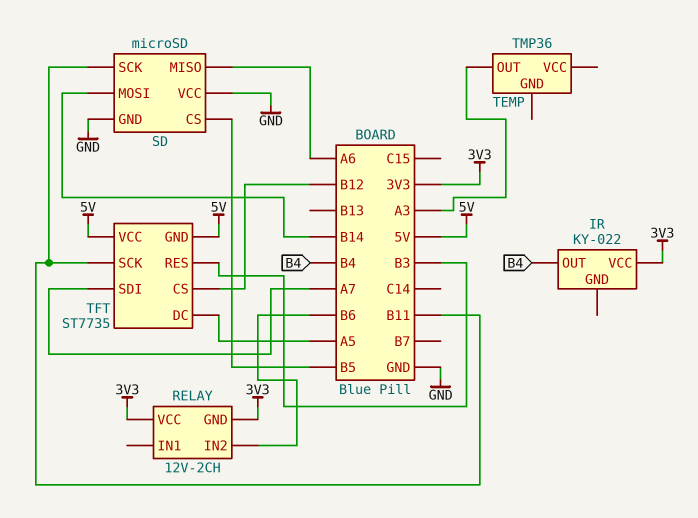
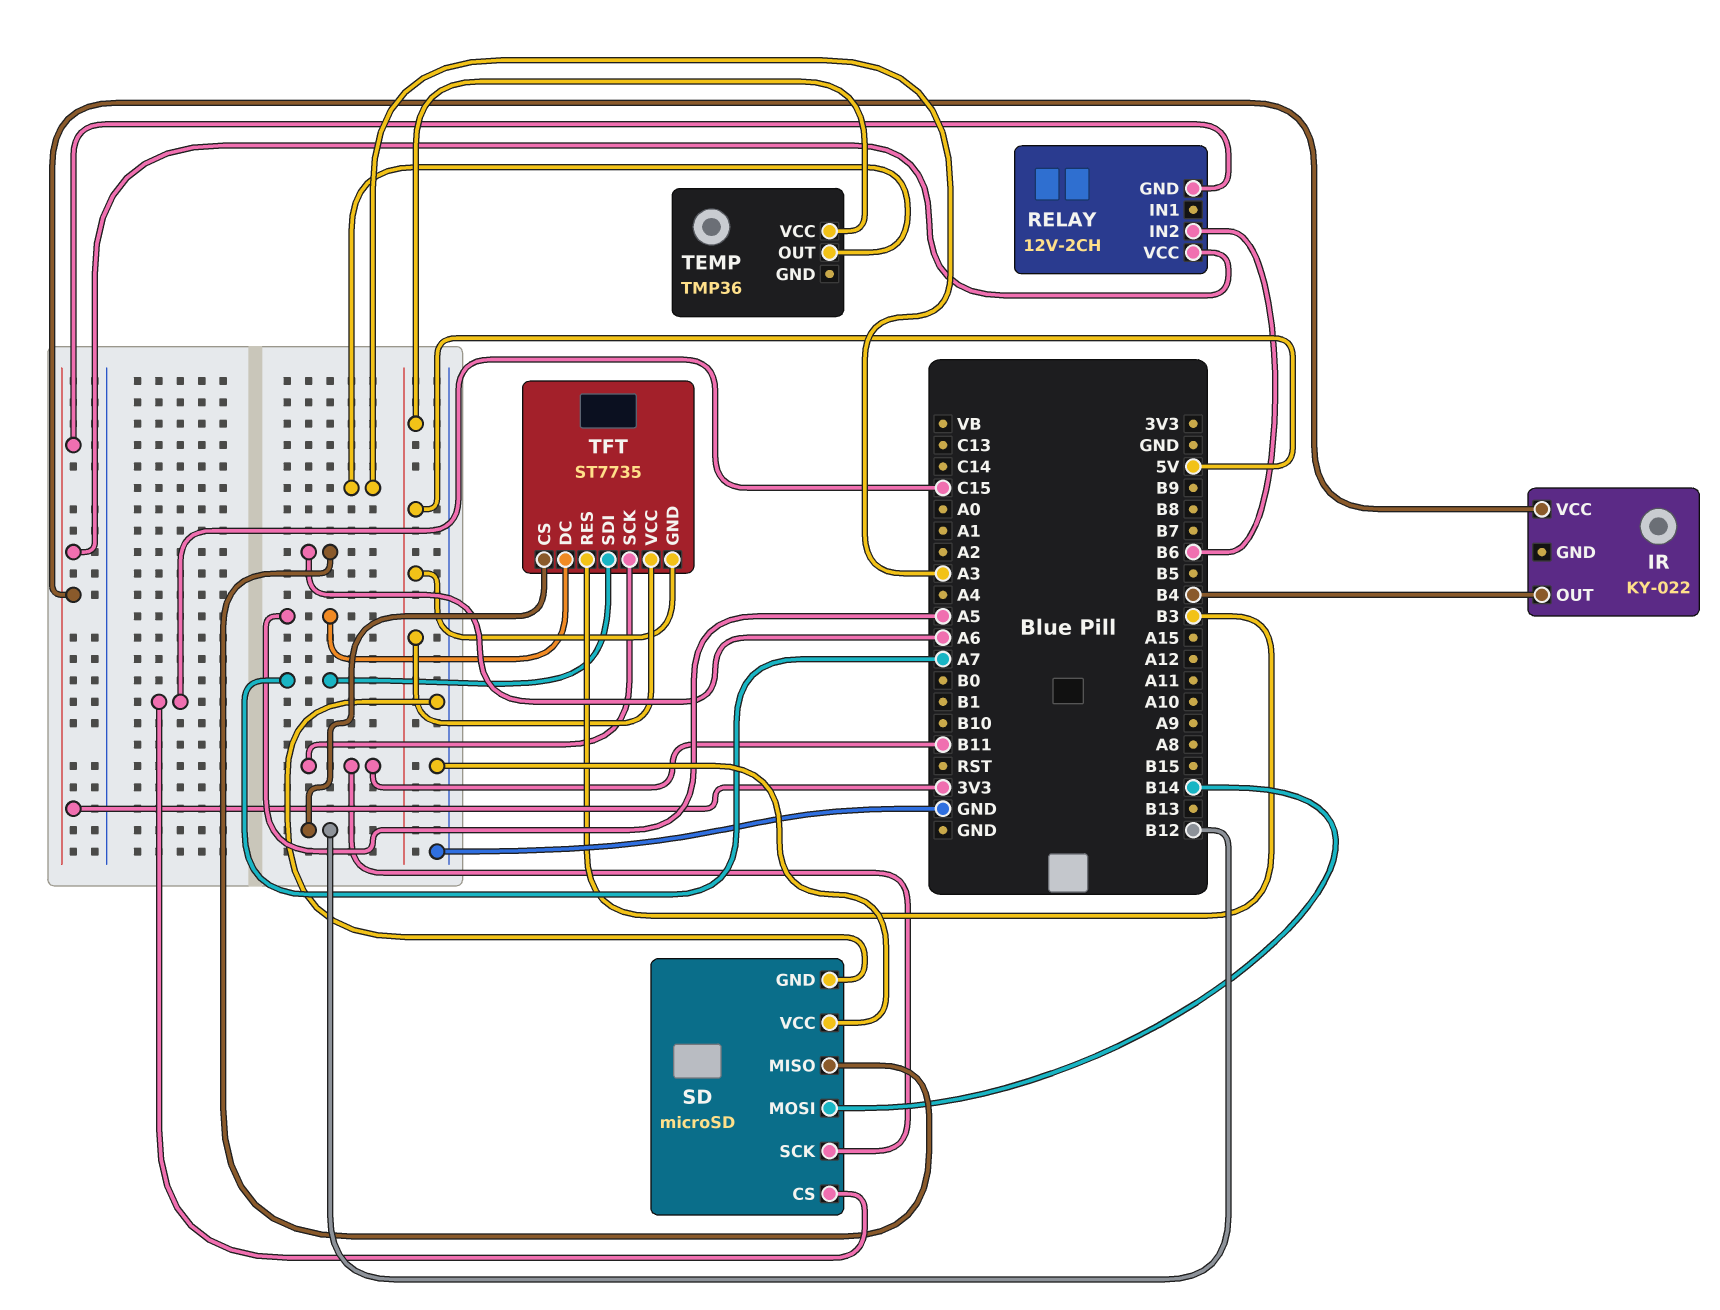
SD pin CS: B5 -> C15
TEMP pin VCC: none -> 5V

